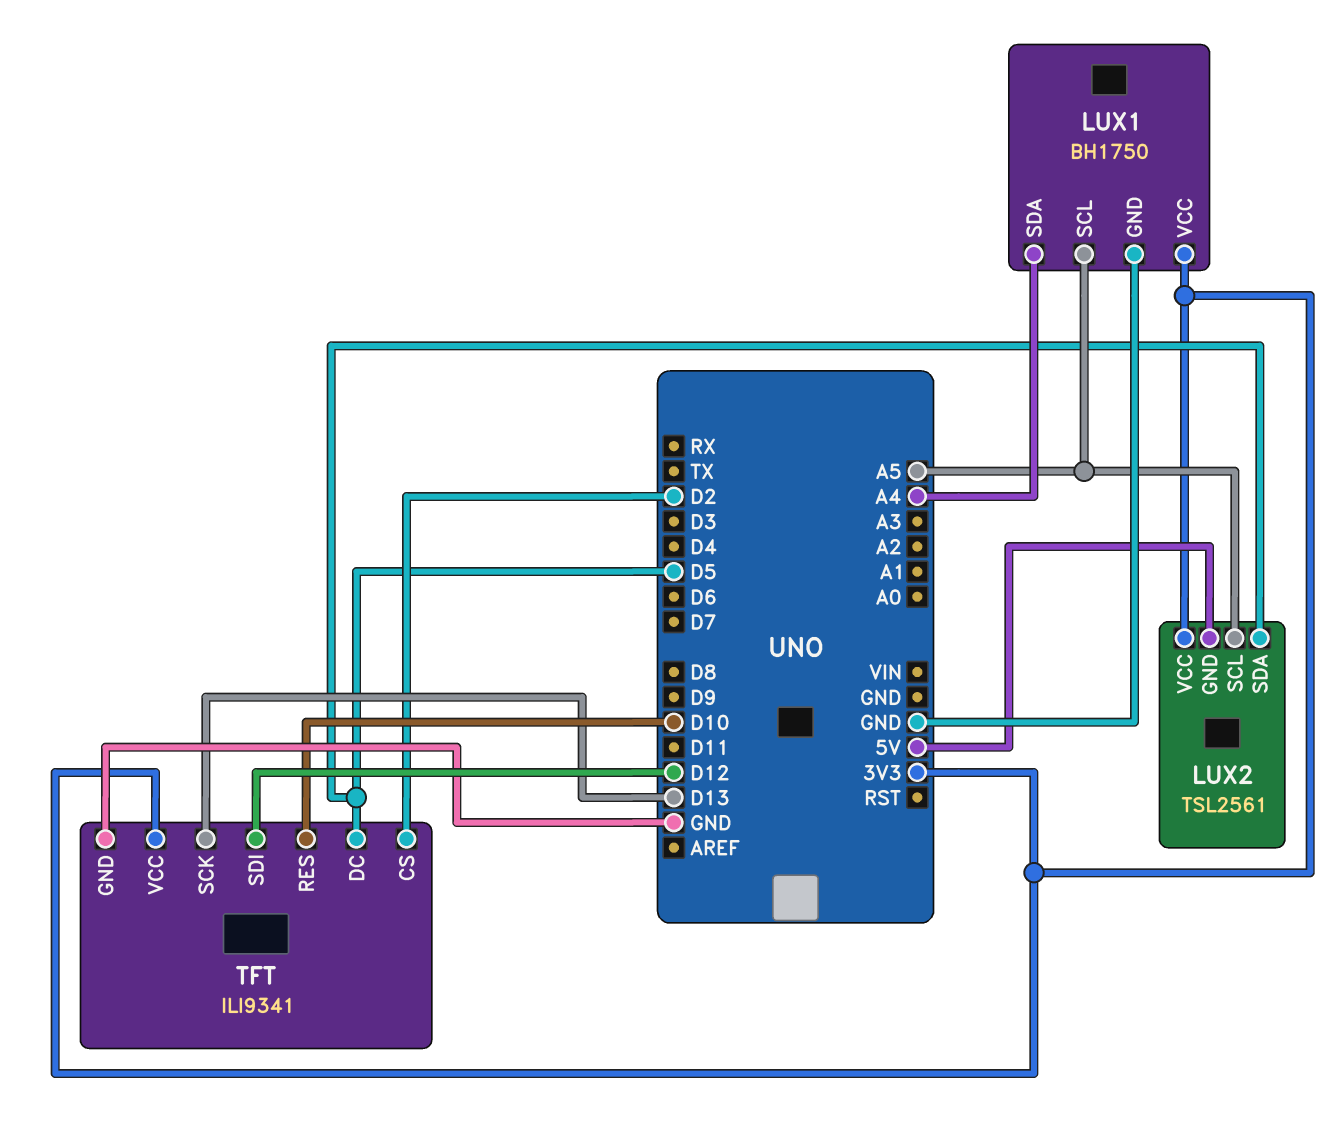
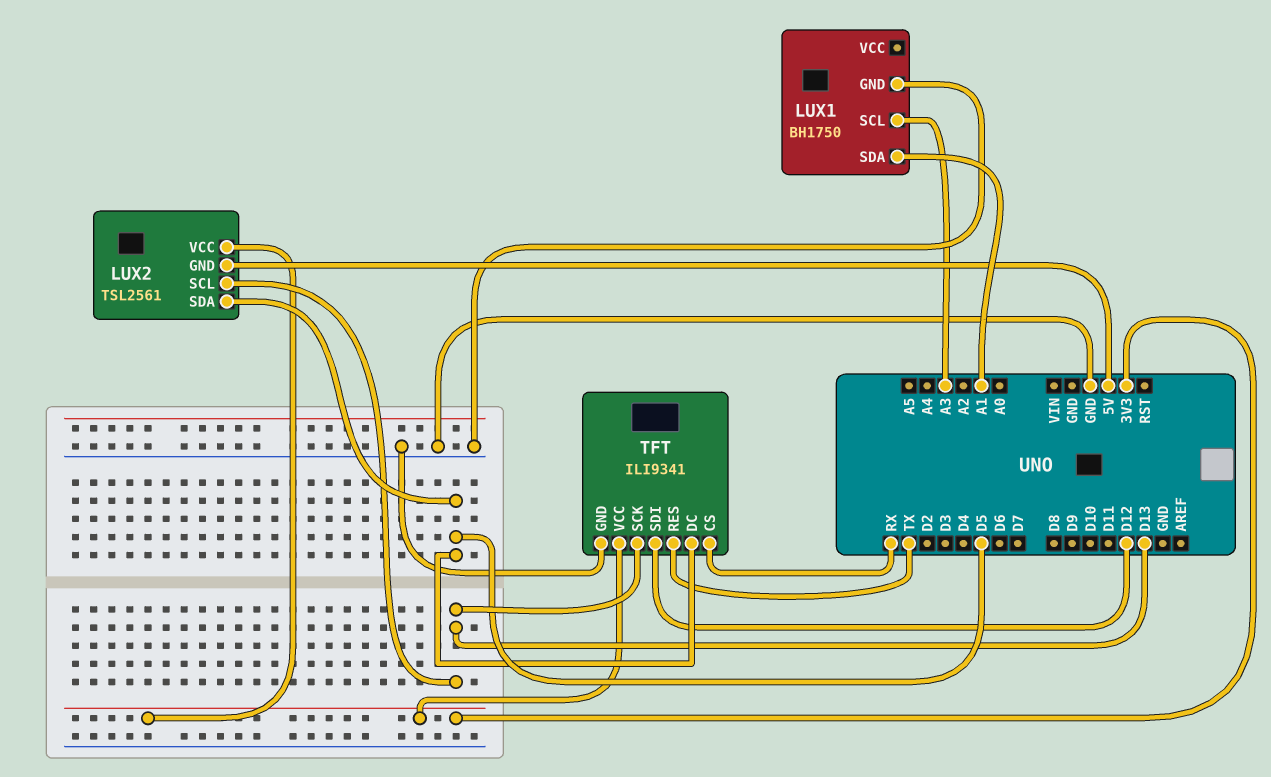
LUX1 pin SCL: A5 -> A3
LUX1 pin SDA: A4 -> A1
LUX1 pin VCC: 3V3 -> none
LUX2 pin SCL: A5 -> D13
TFT pin CS: D2 -> RX
TFT pin RES: D10 -> TX

